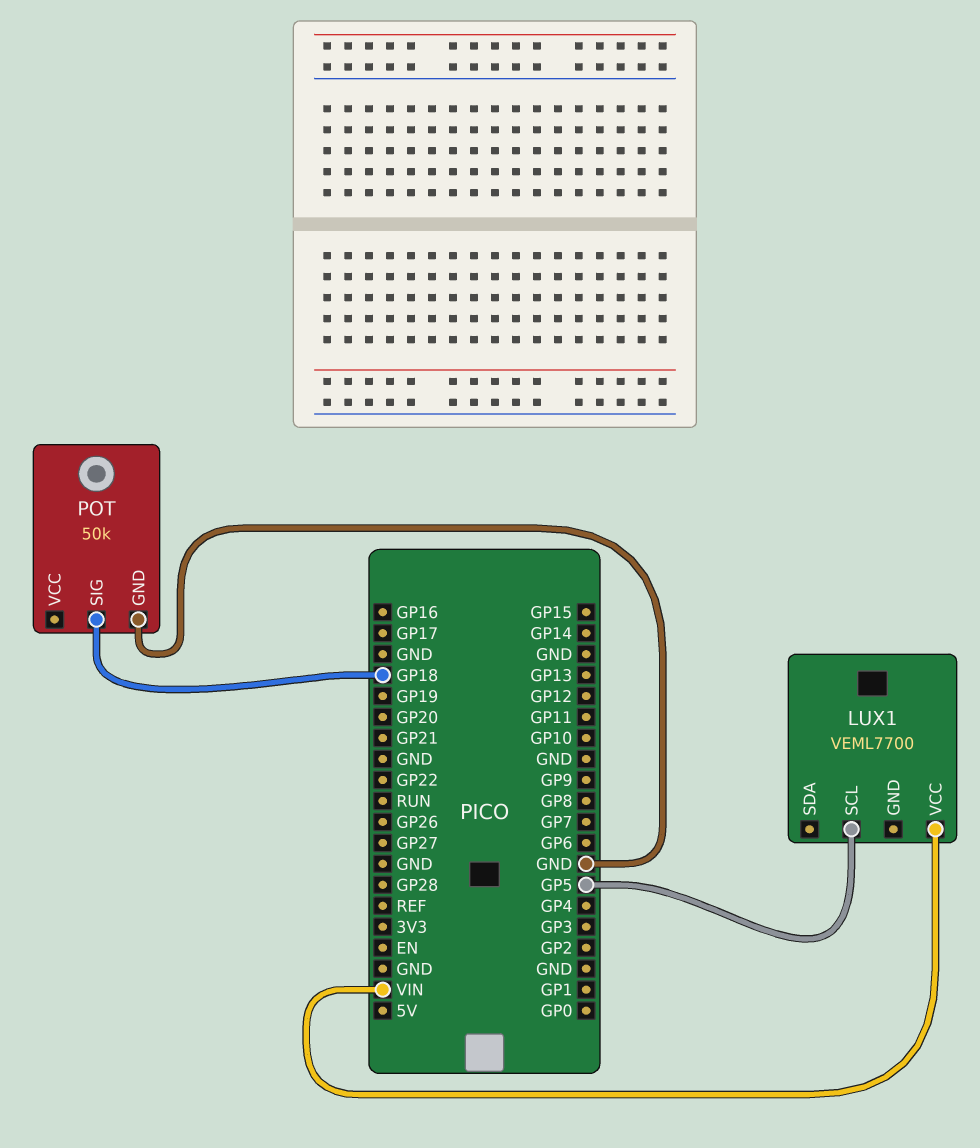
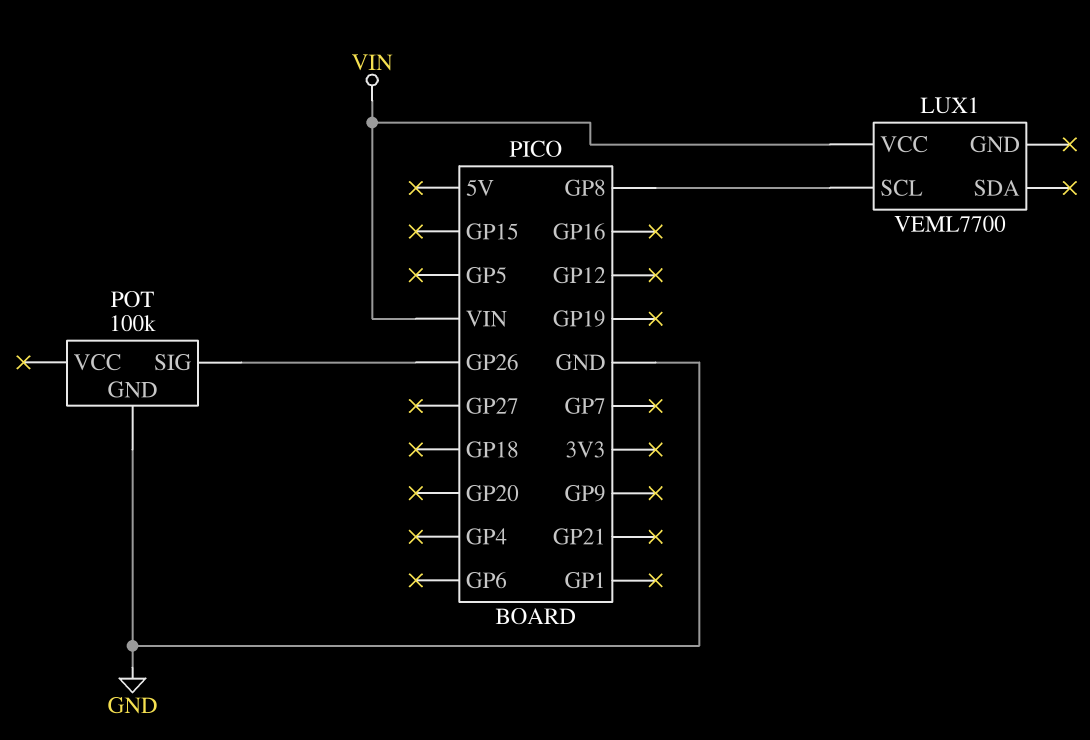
LUX1 pin SCL: GP5 -> GP8
POT: 50k -> 100k
POT pin SIG: GP18 -> GP26

